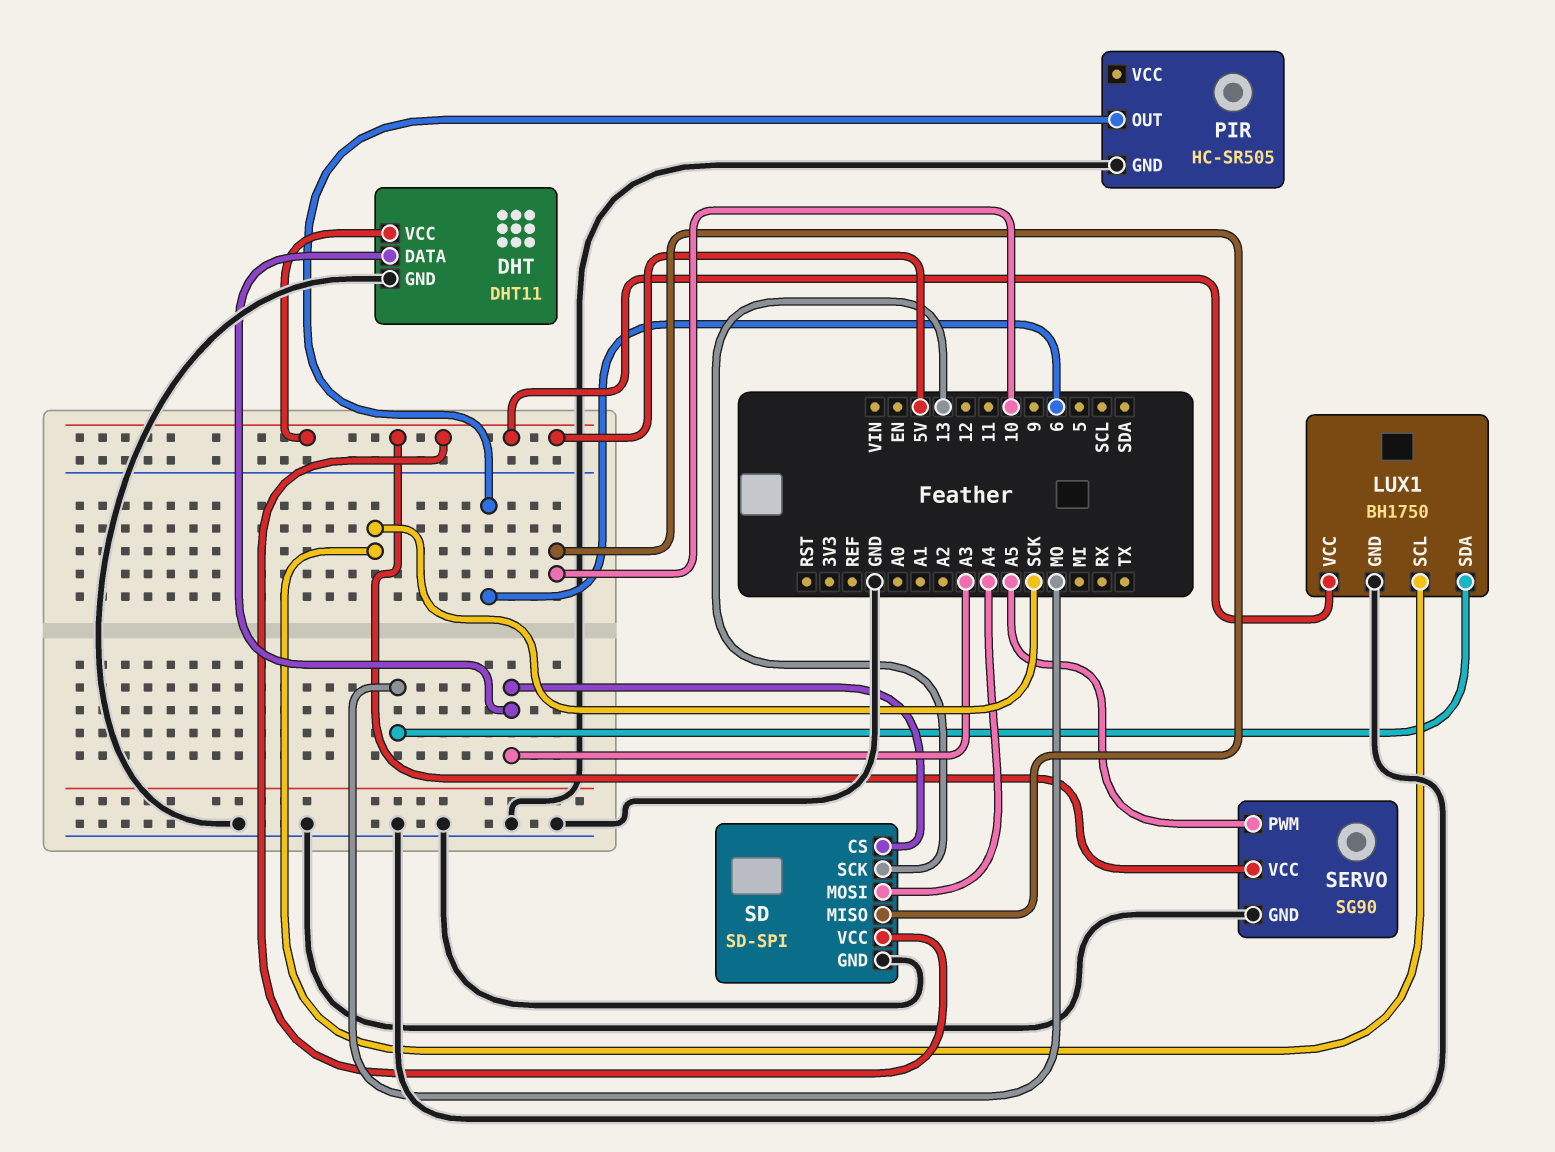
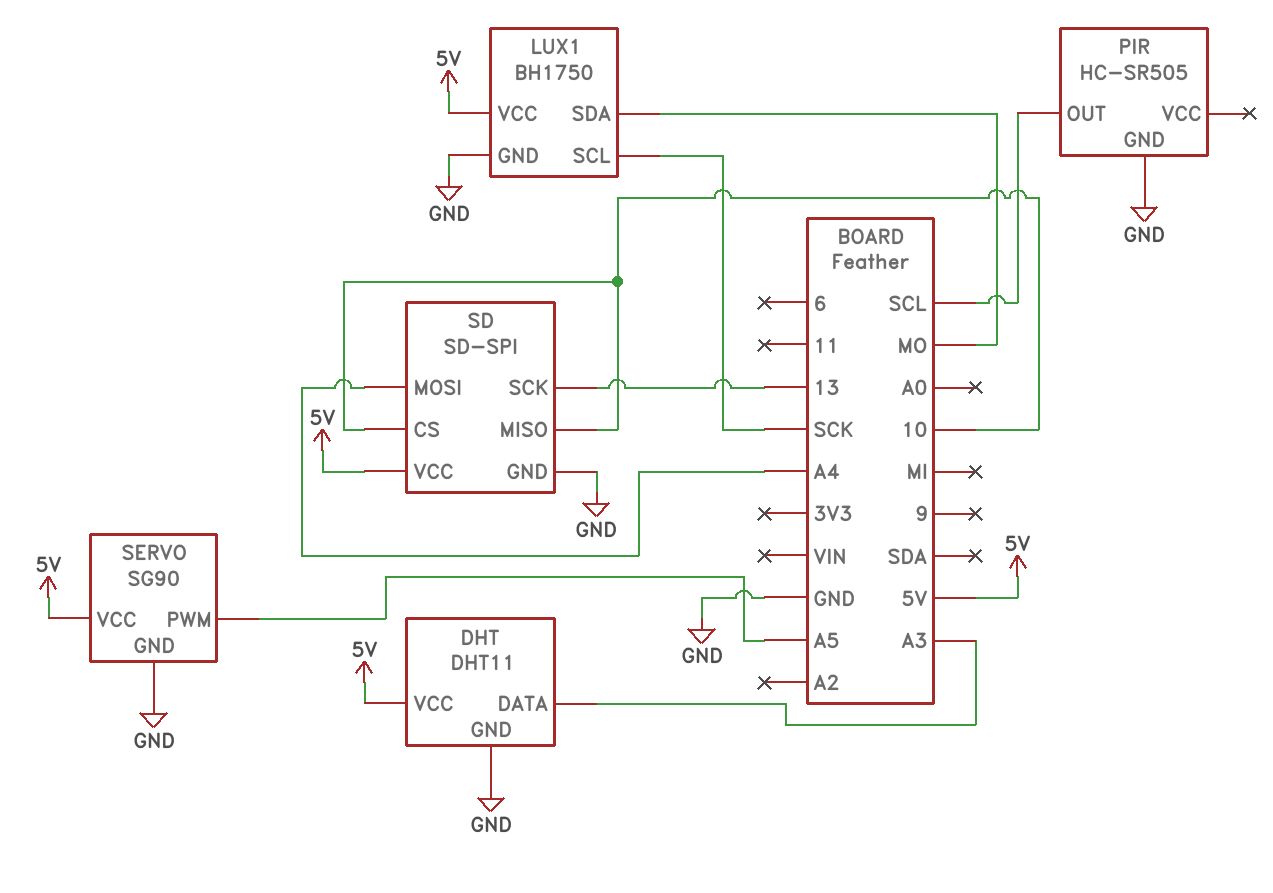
PIR pin OUT: 6 -> SCL
SD pin CS: A3 -> 10

